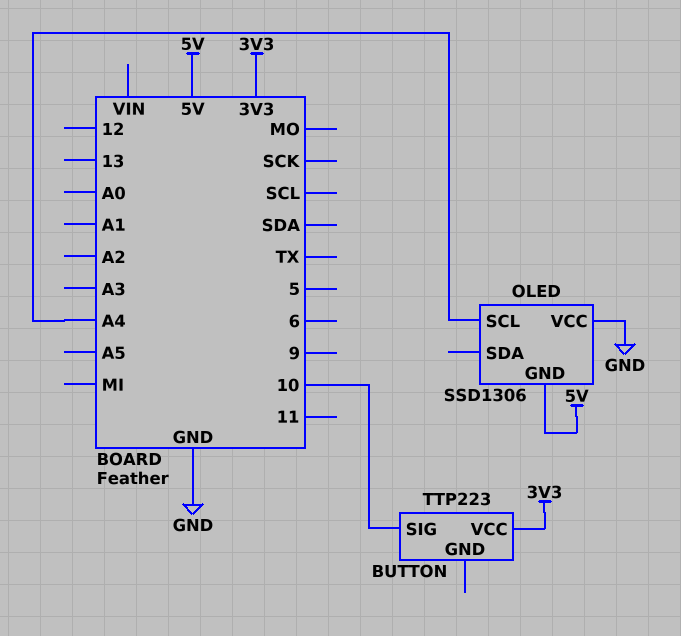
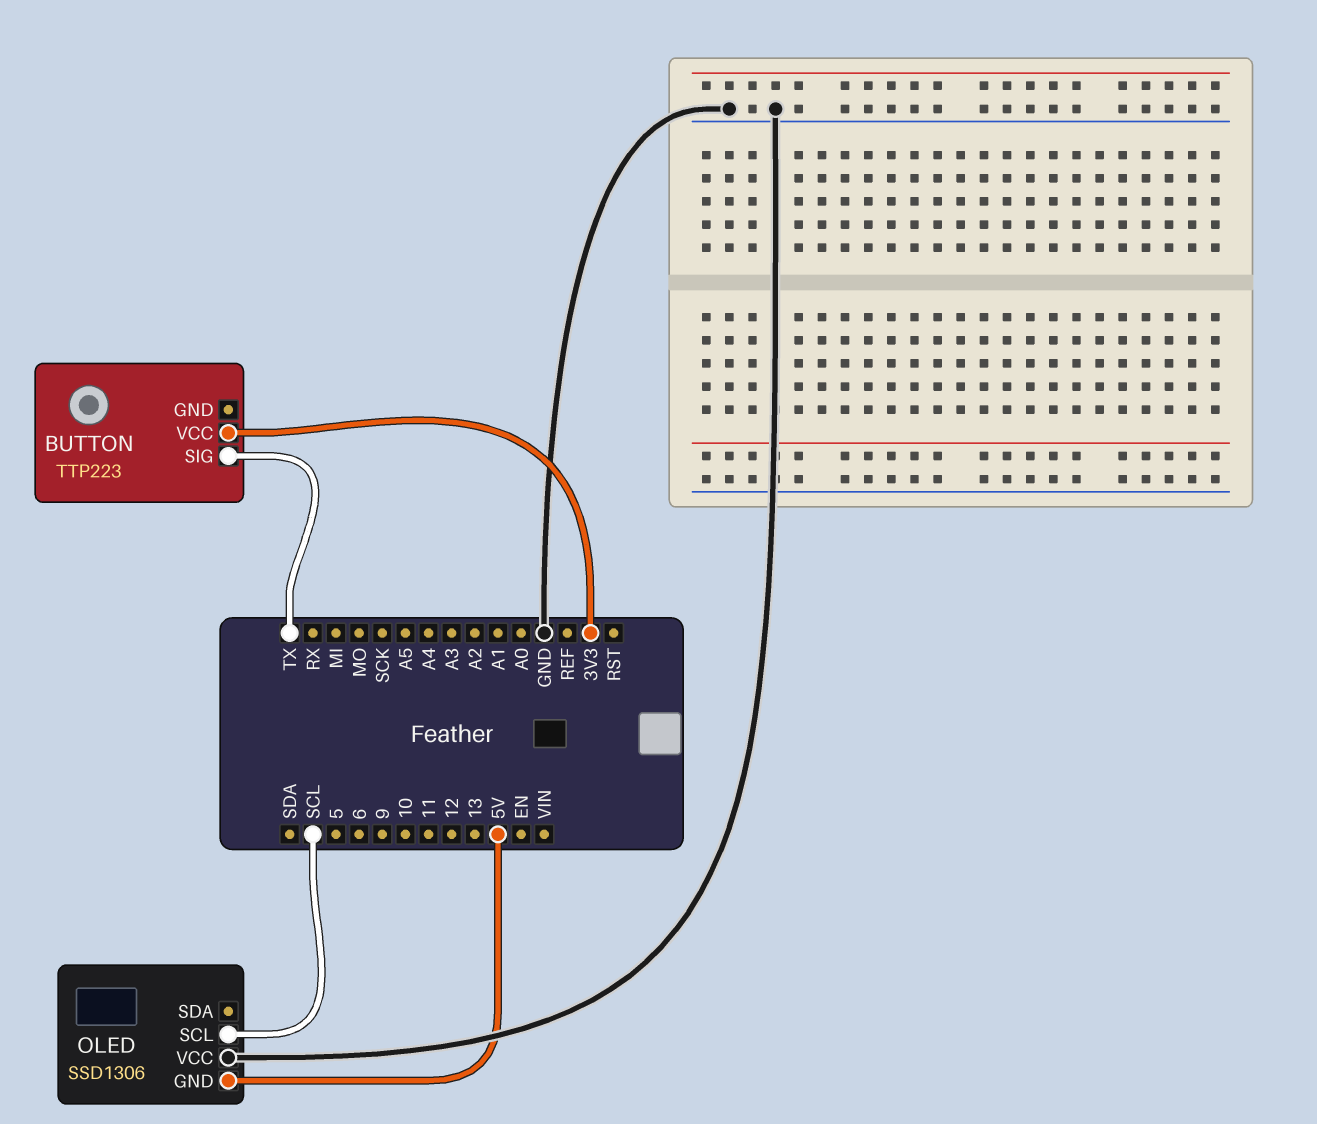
BUTTON pin SIG: 10 -> TX
OLED pin SCL: A4 -> SCL

